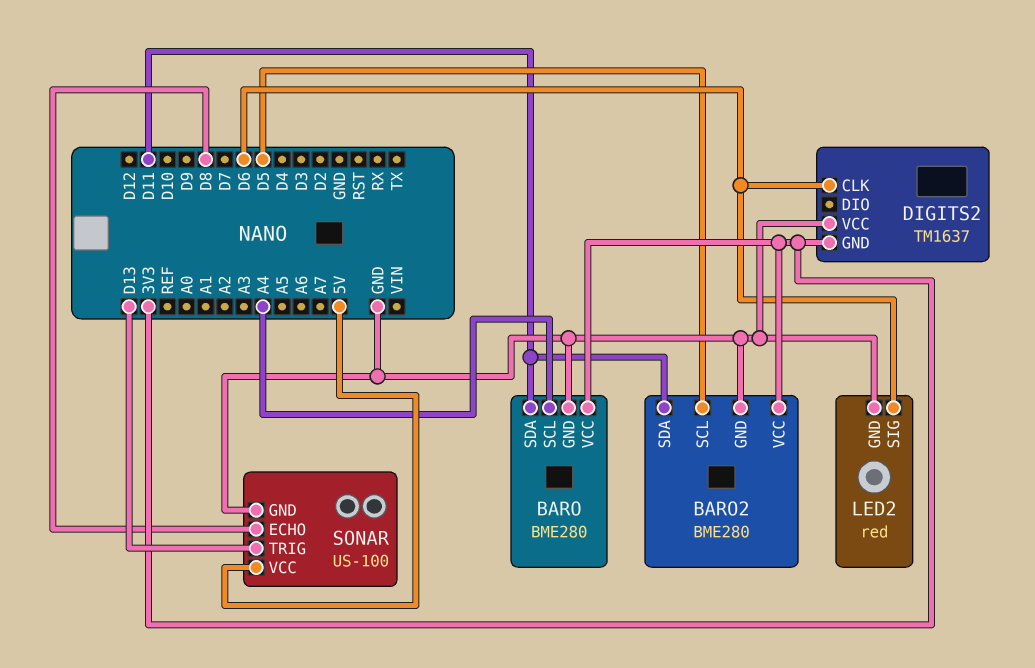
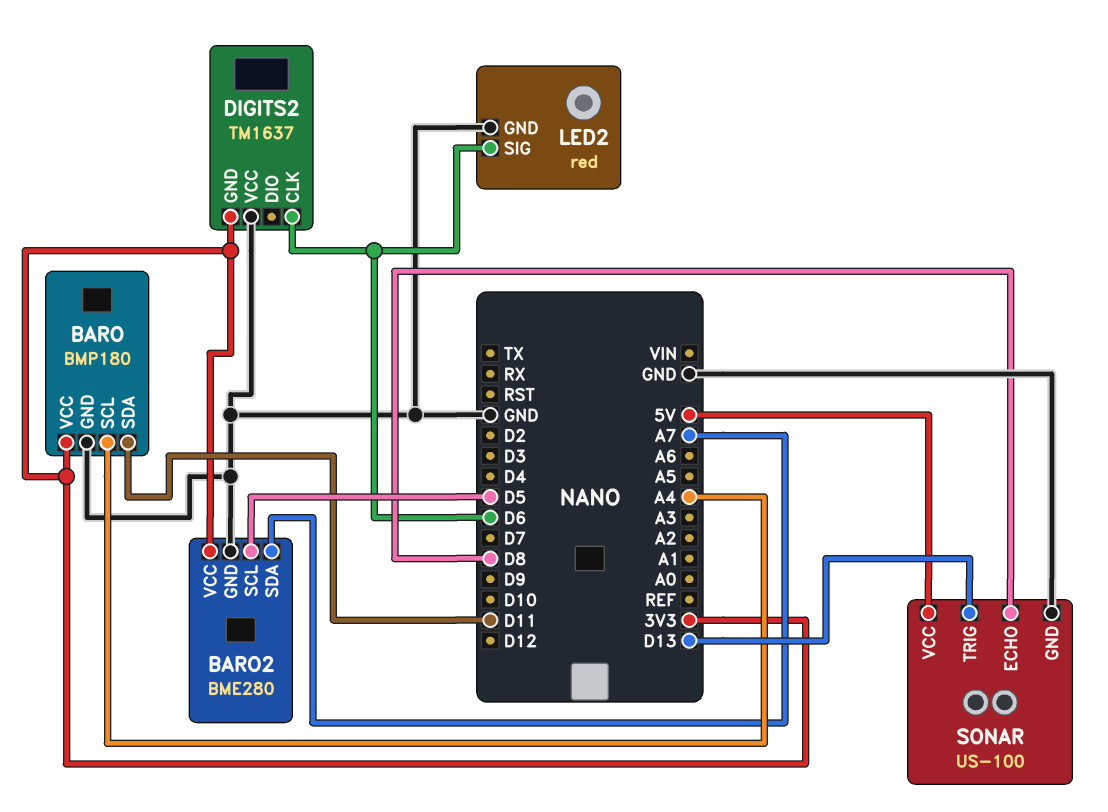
BARO: BME280 -> BMP180
BARO2 pin SDA: D11 -> A7

